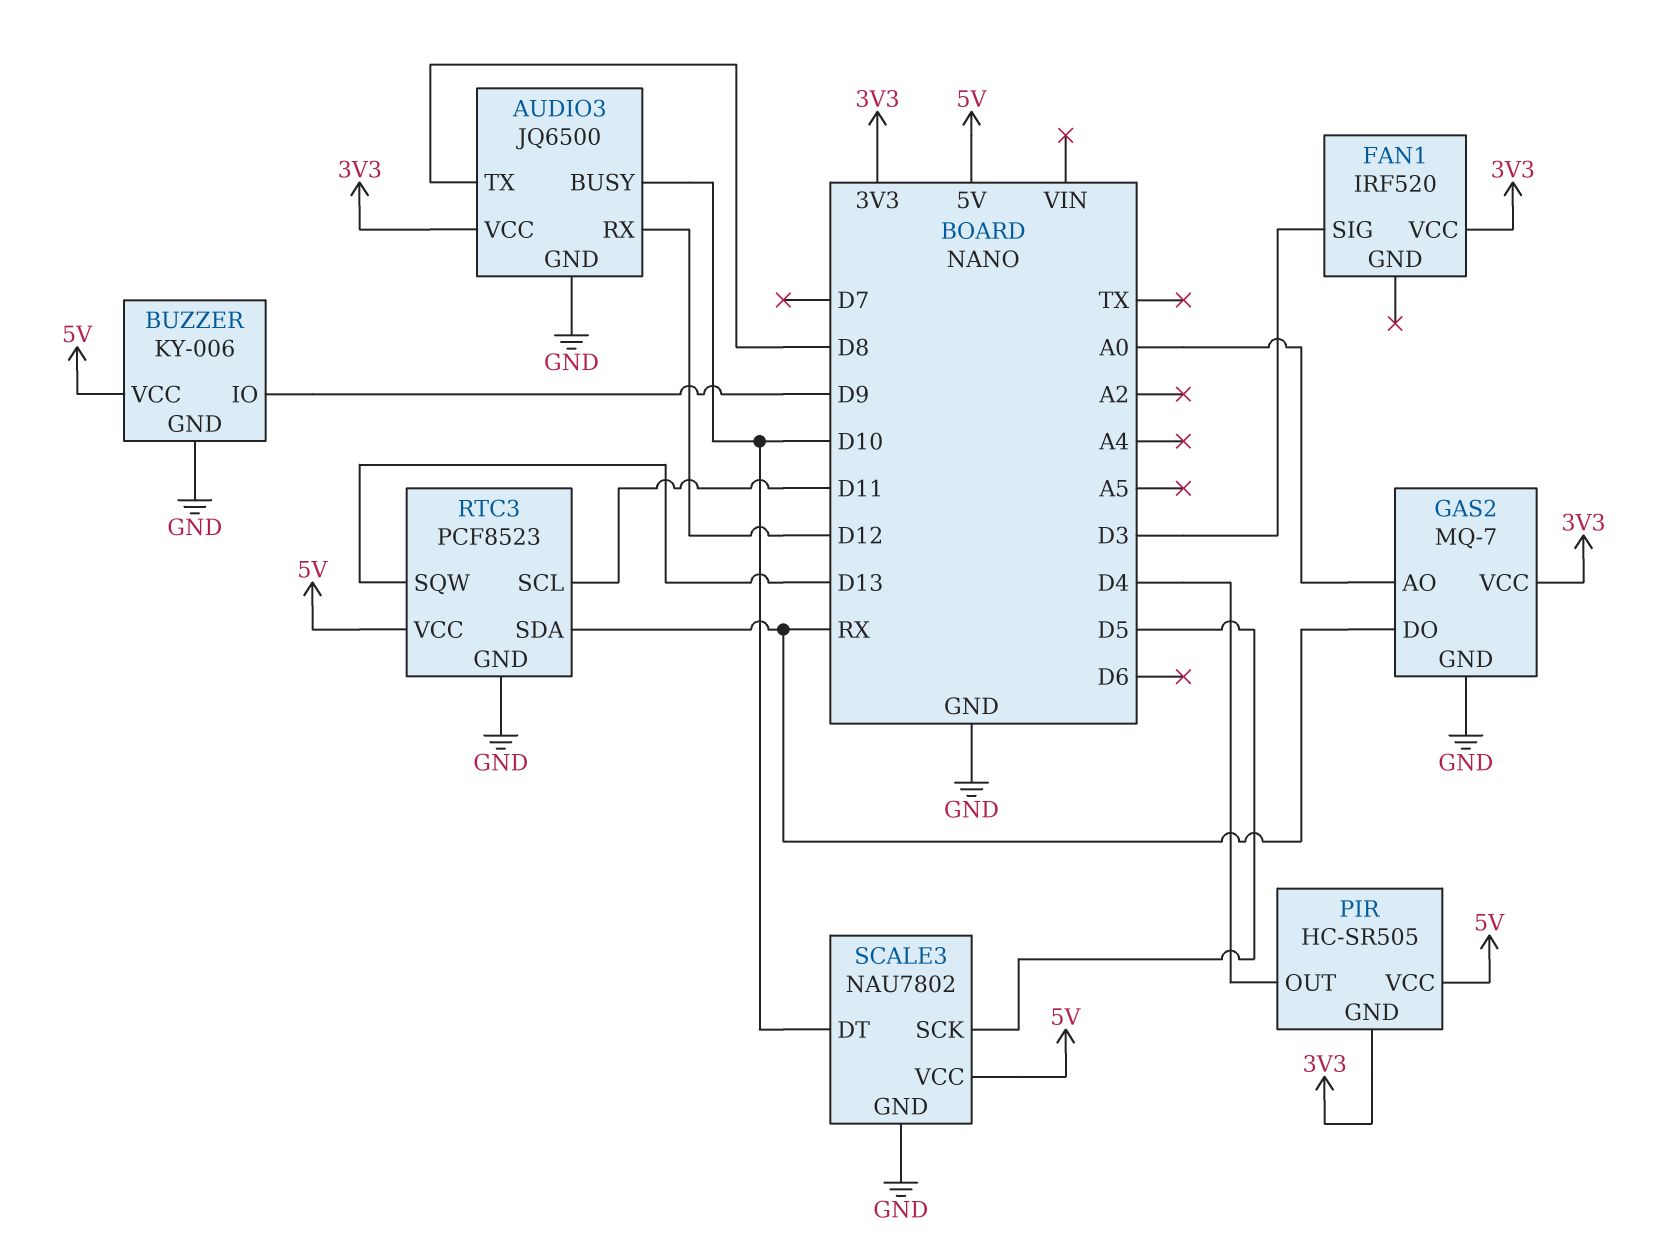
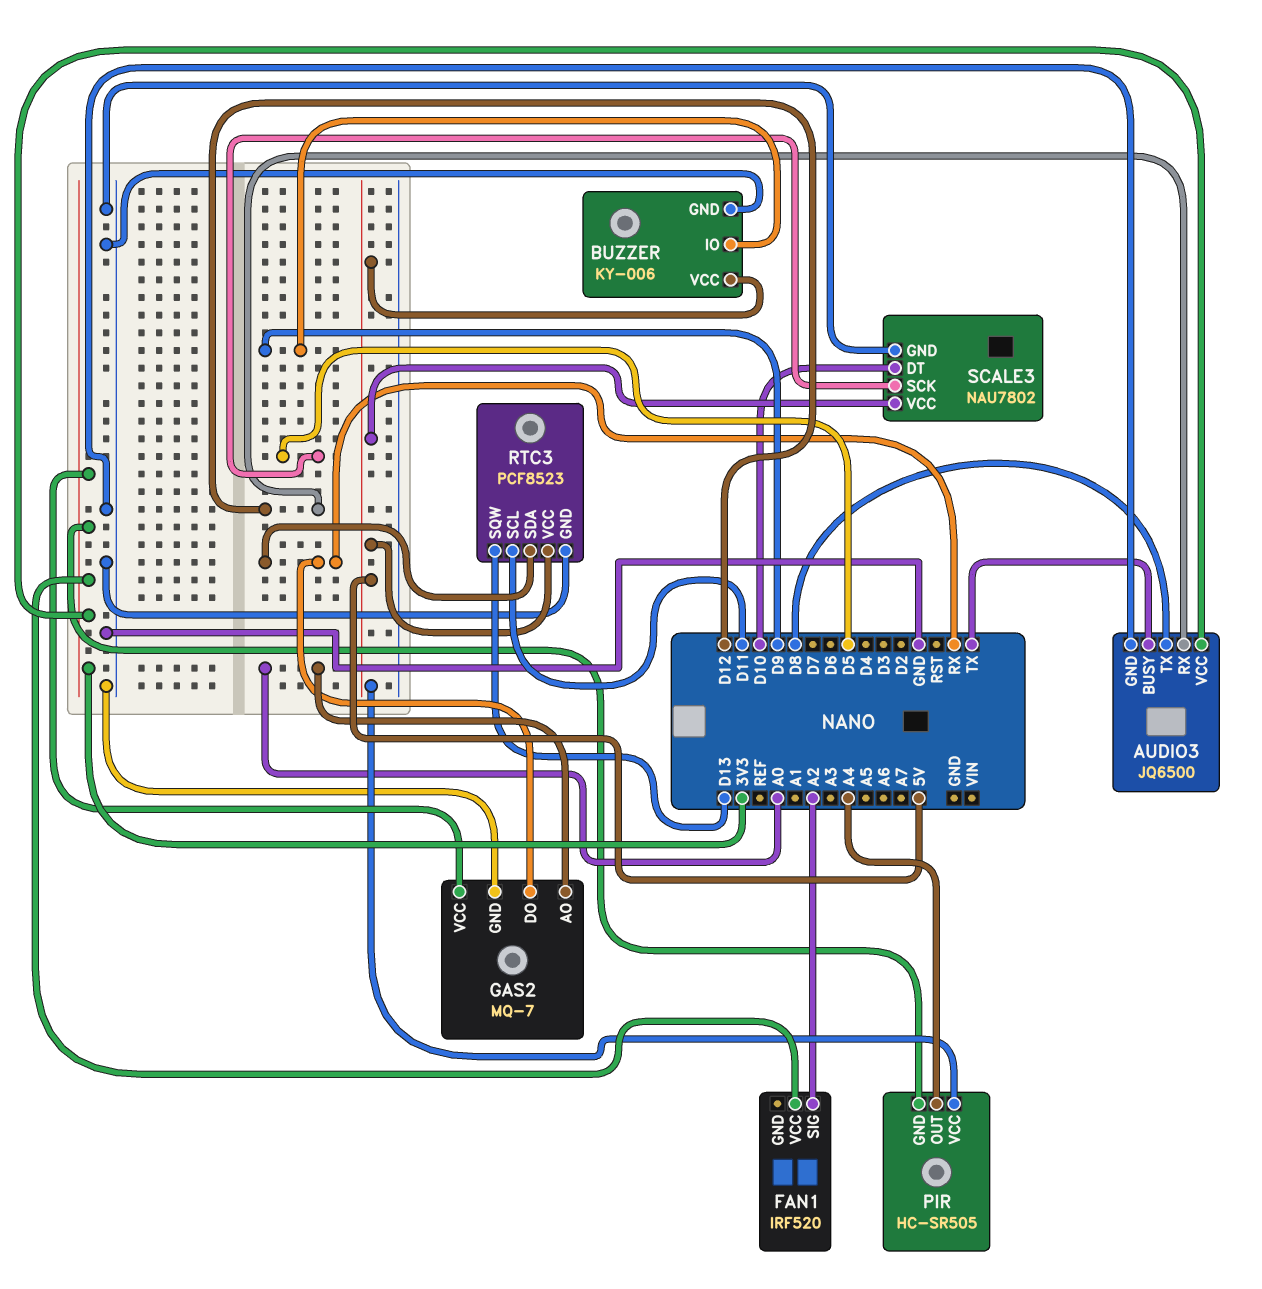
AUDIO3 pin BUSY: D10 -> TX
FAN1 pin SIG: D3 -> A2
PIR pin OUT: D4 -> A4

